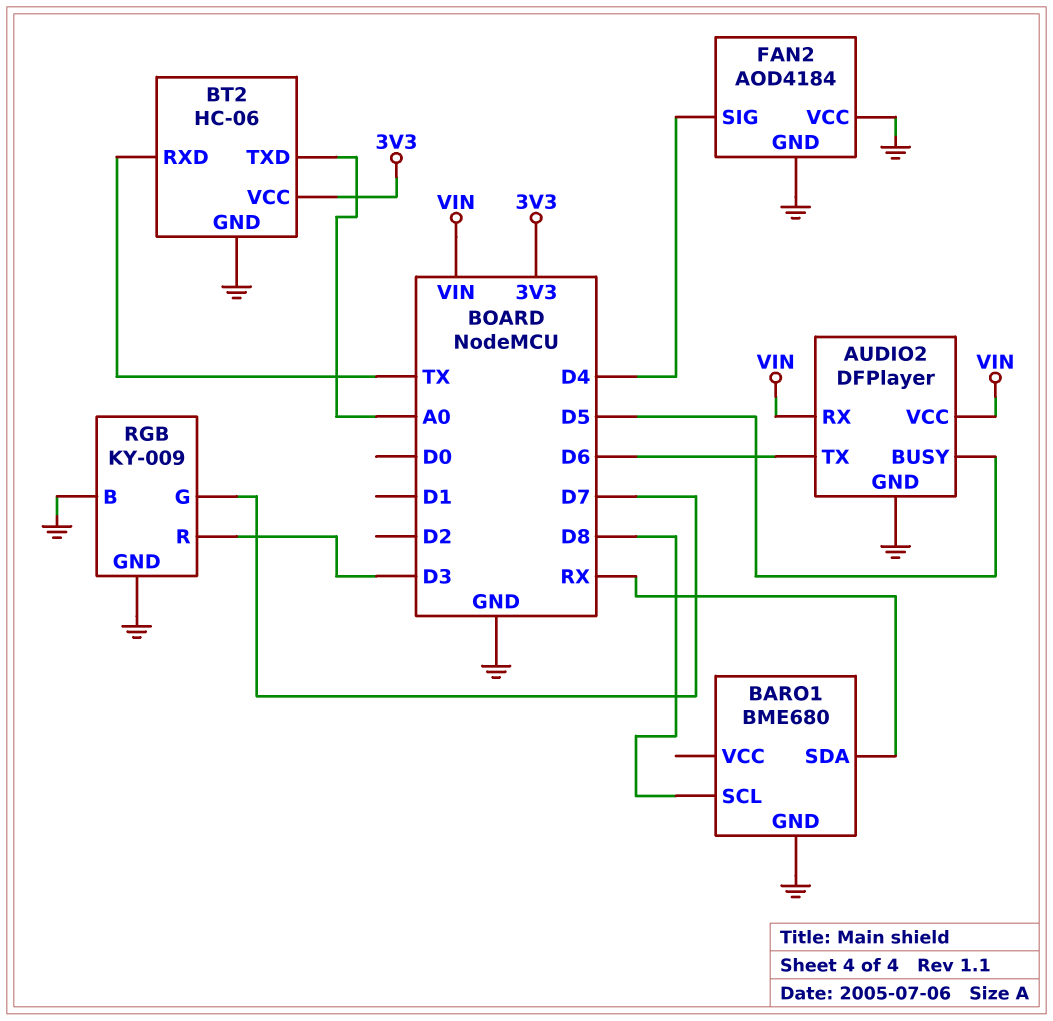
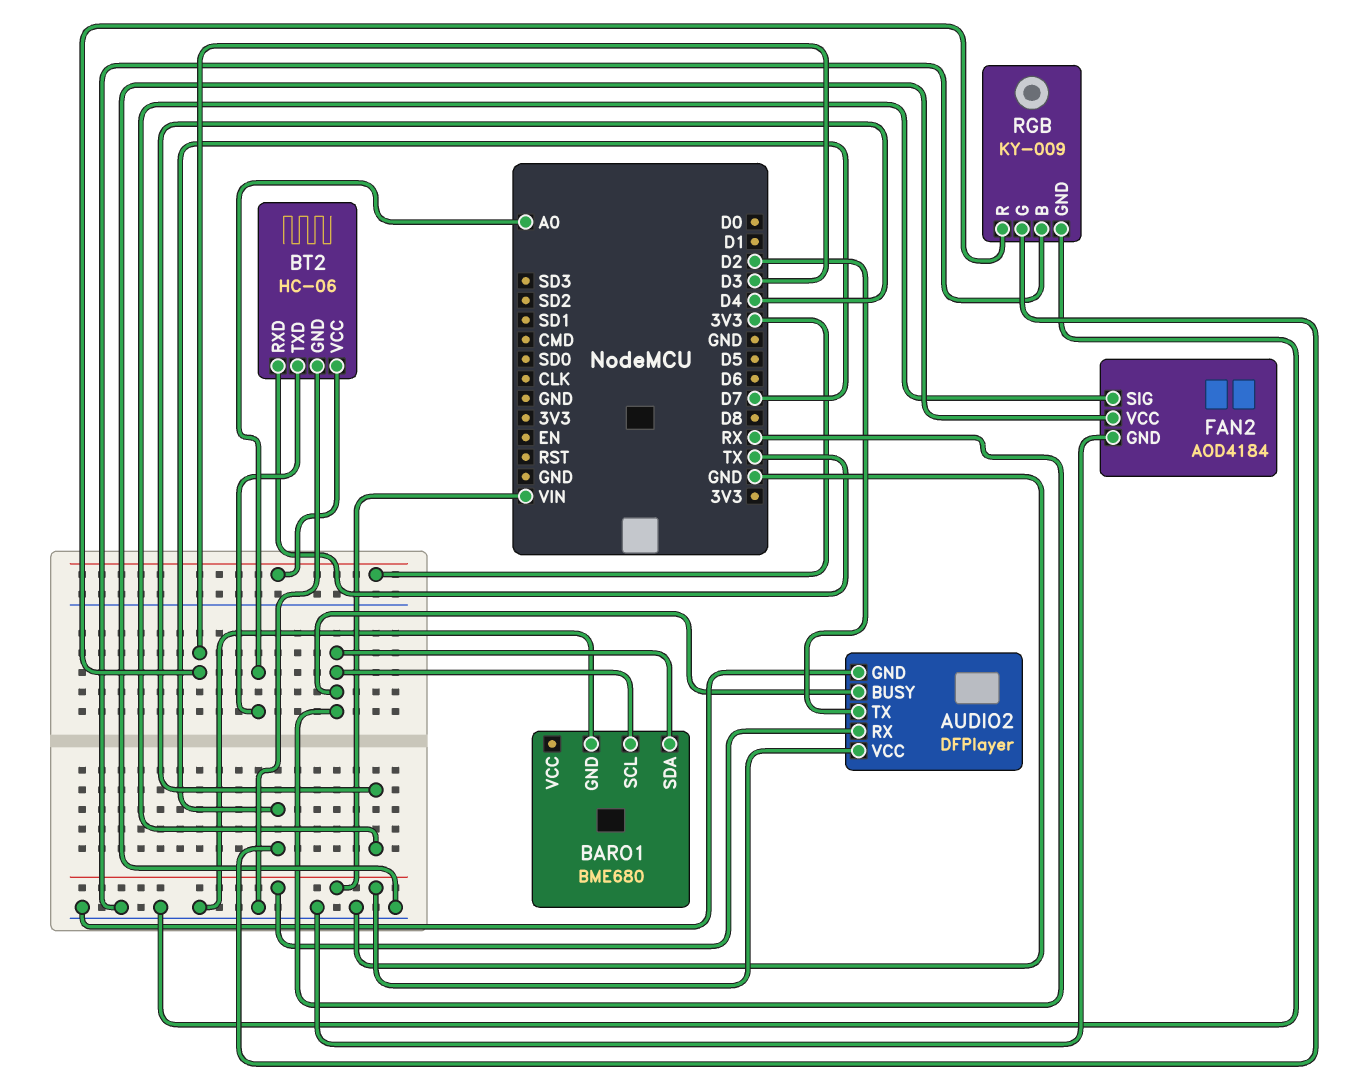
AUDIO2 pin BUSY: D5 -> RX
AUDIO2 pin TX: D6 -> D2
BARO1 pin SCL: D8 -> RX

